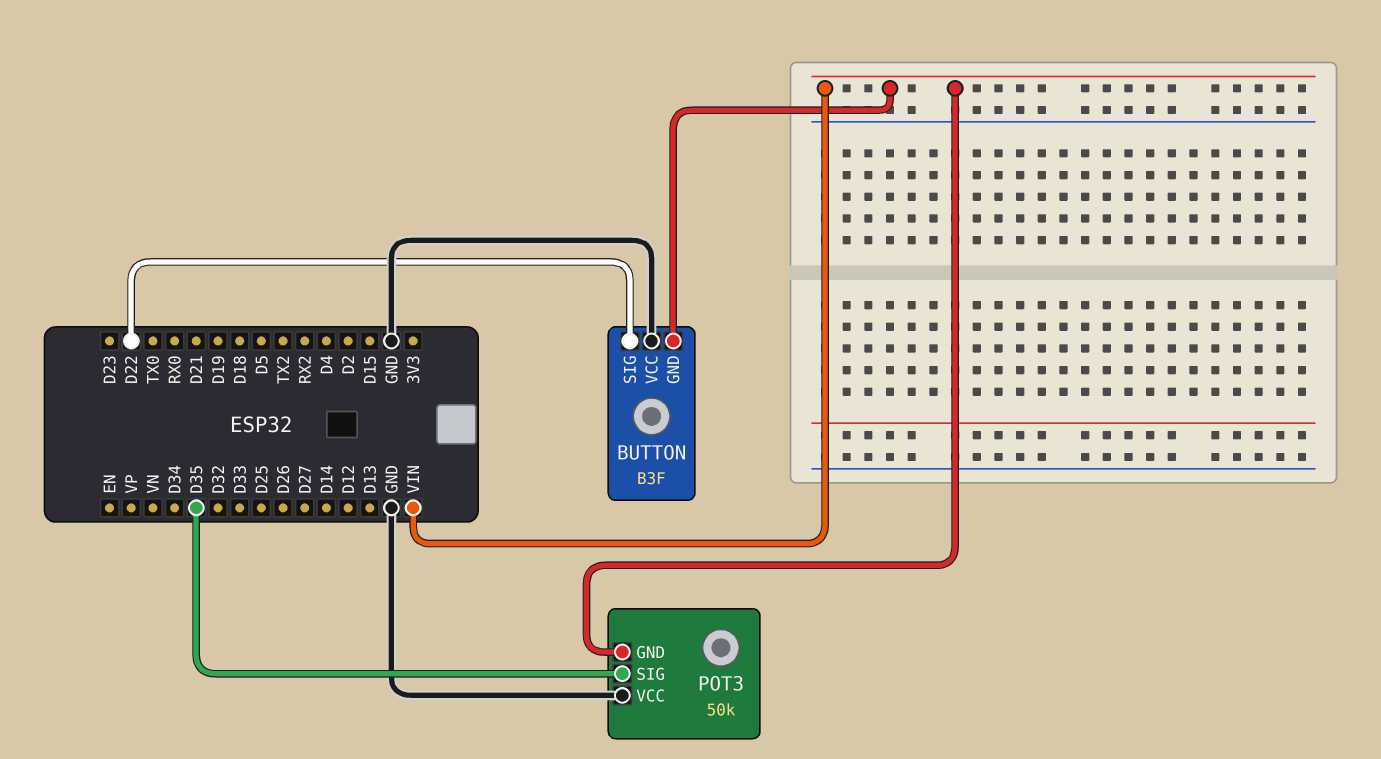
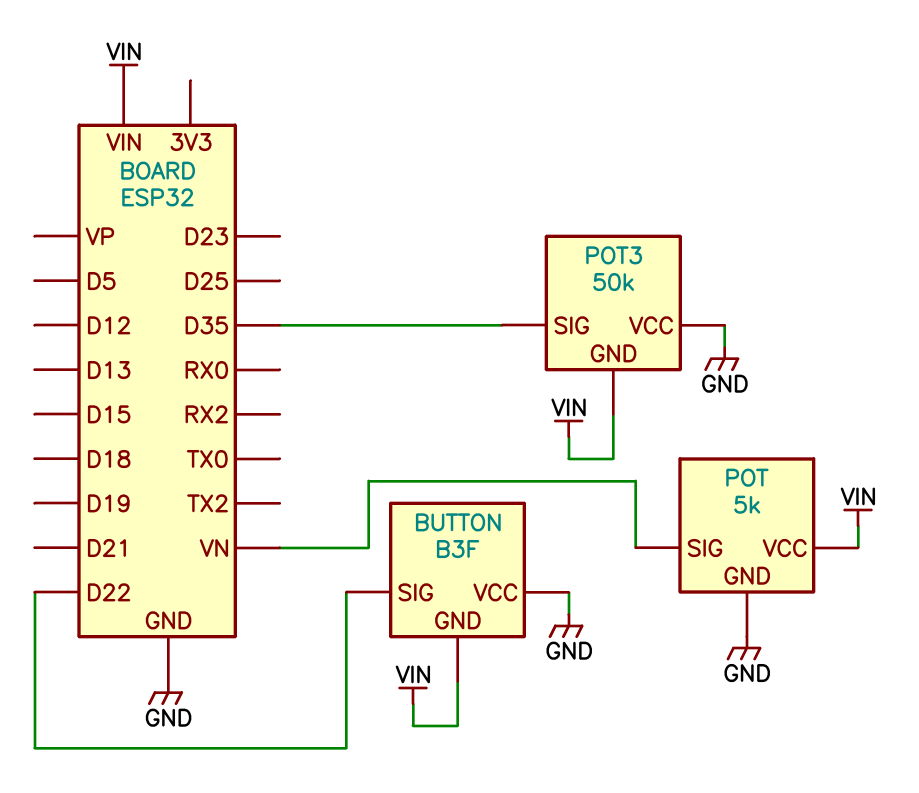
POT: none -> 5k
POT pin GND: none -> GND
POT pin SIG: none -> VN
POT pin VCC: none -> VIN

